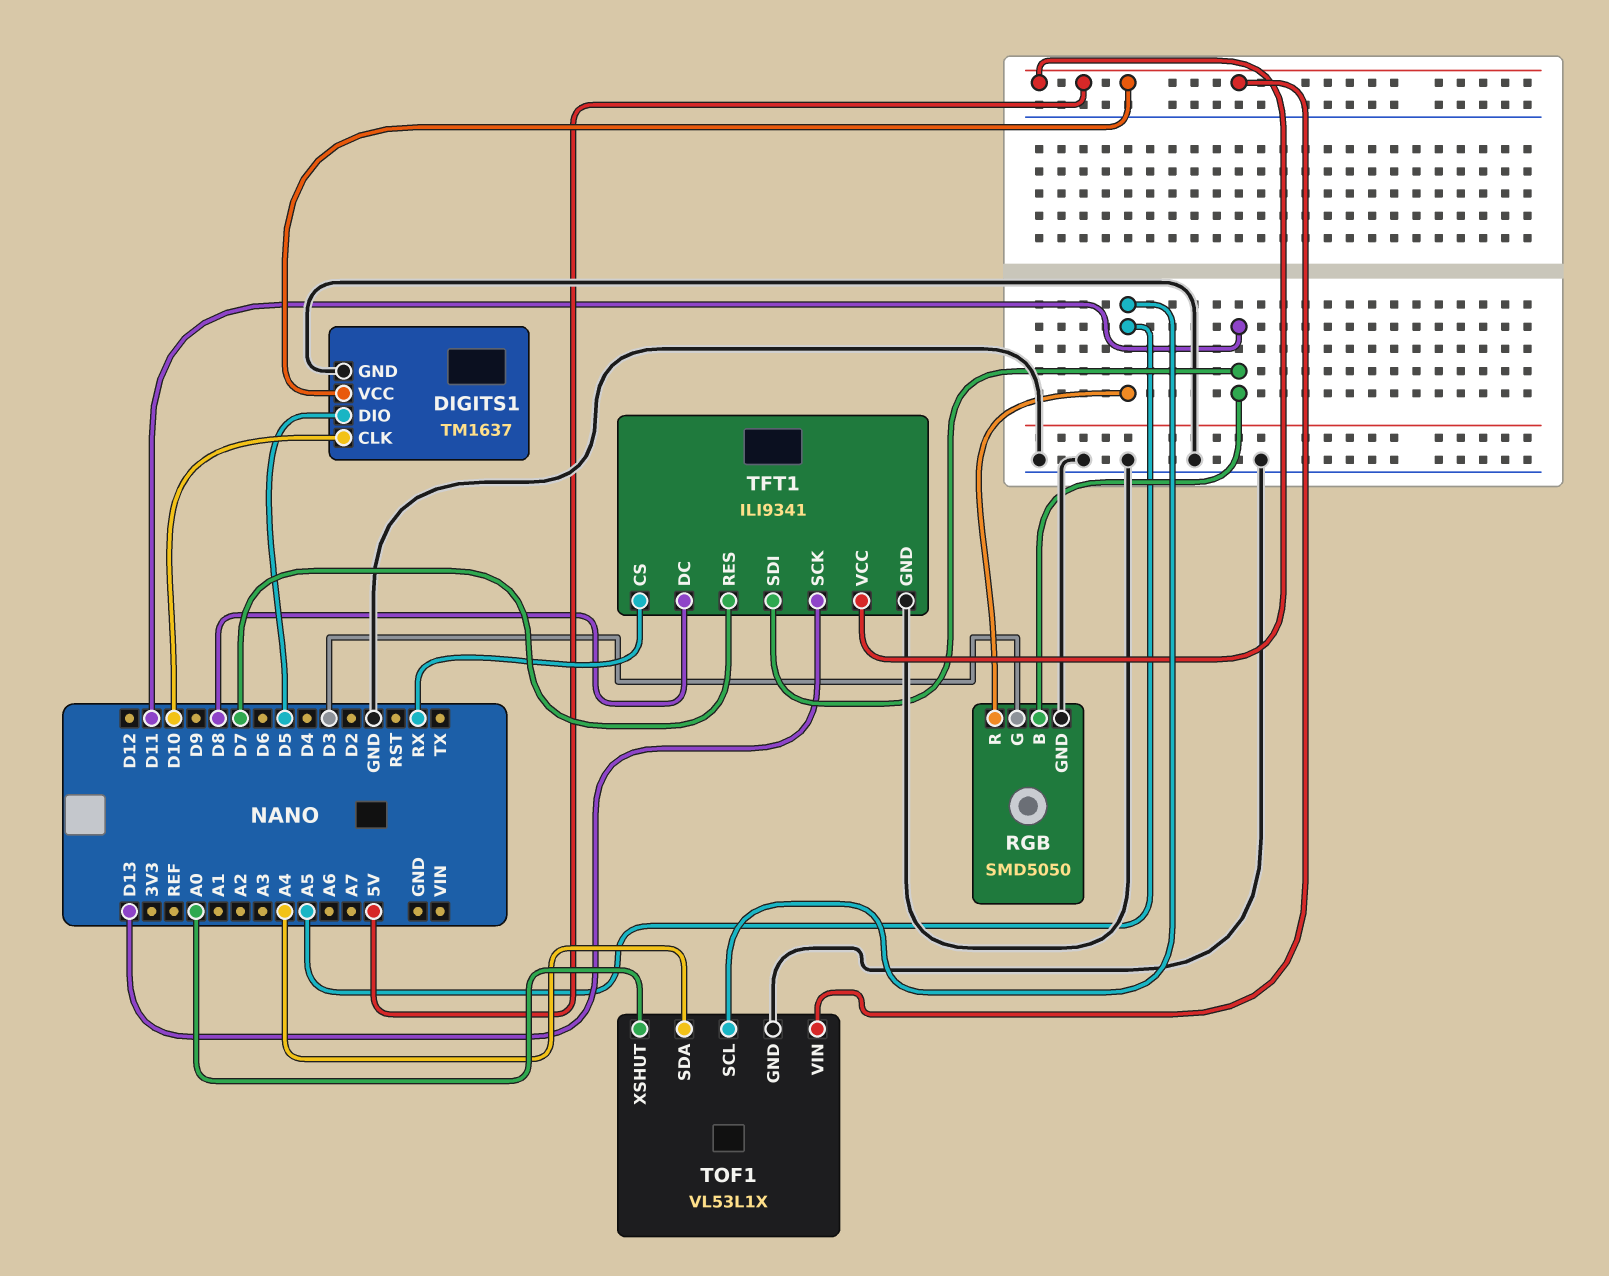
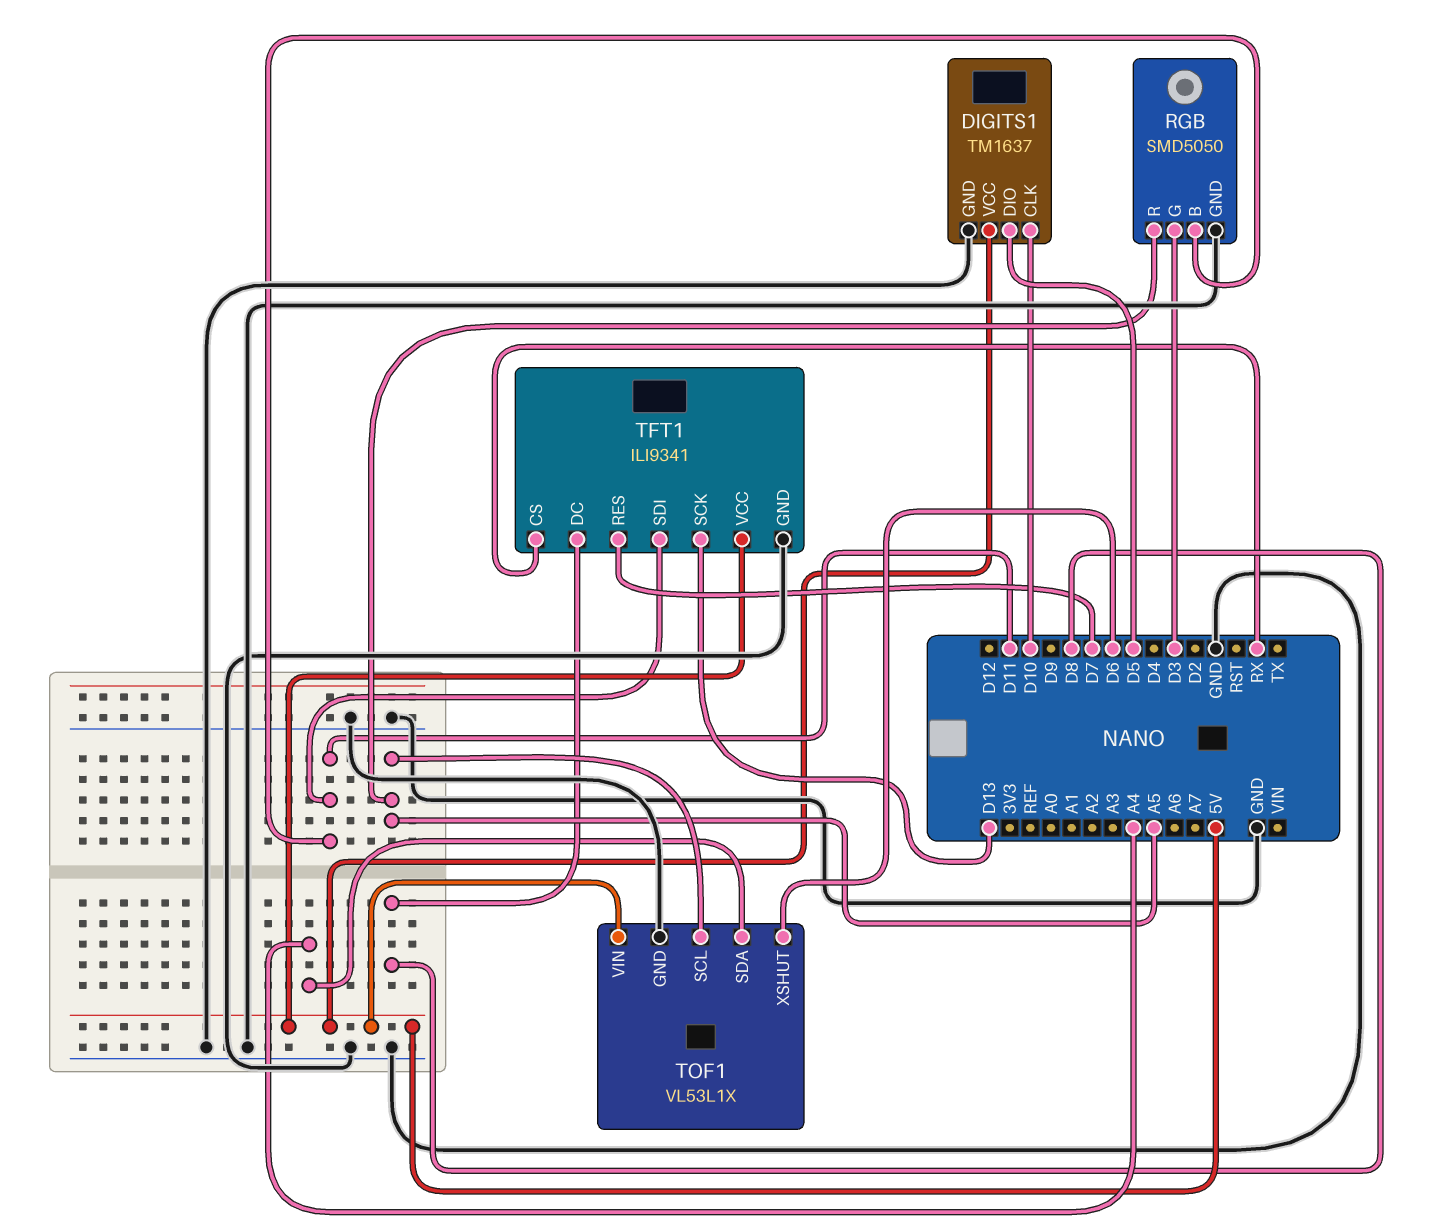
TOF1 pin XSHUT: A0 -> D6

